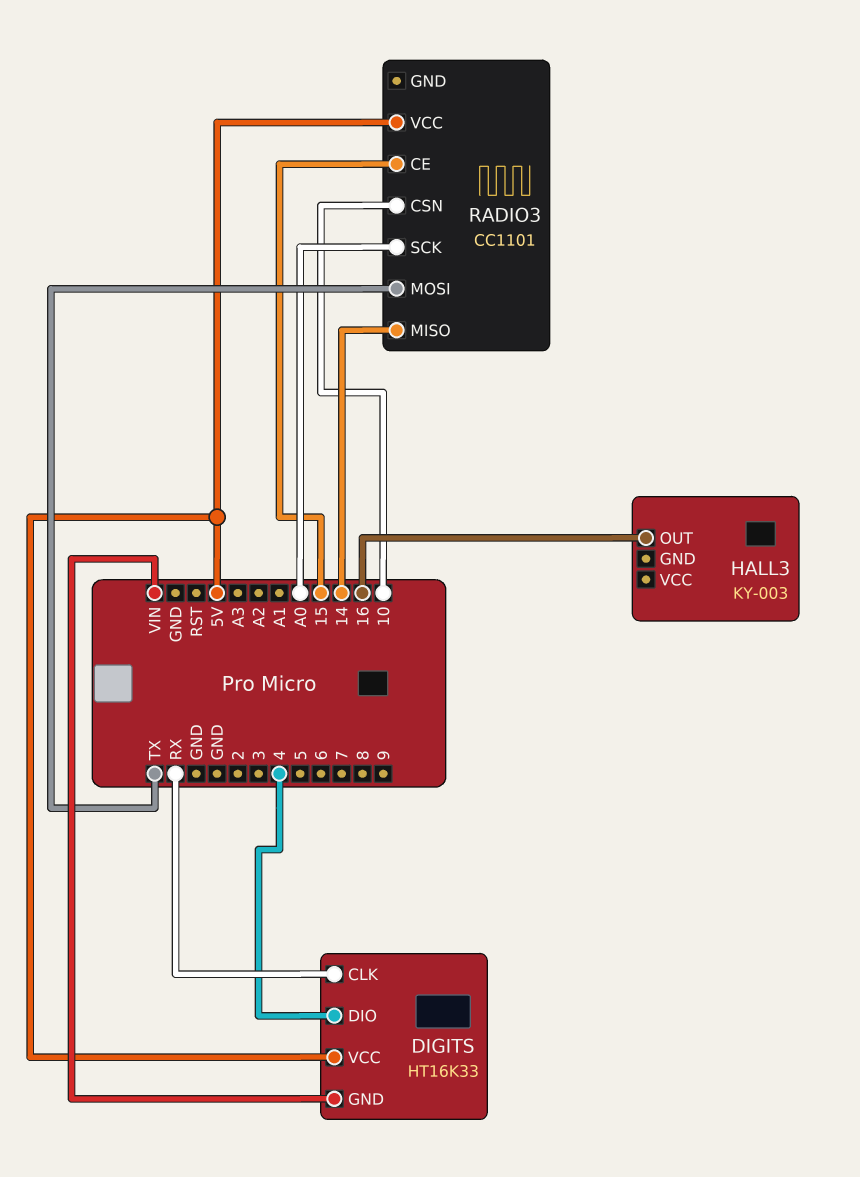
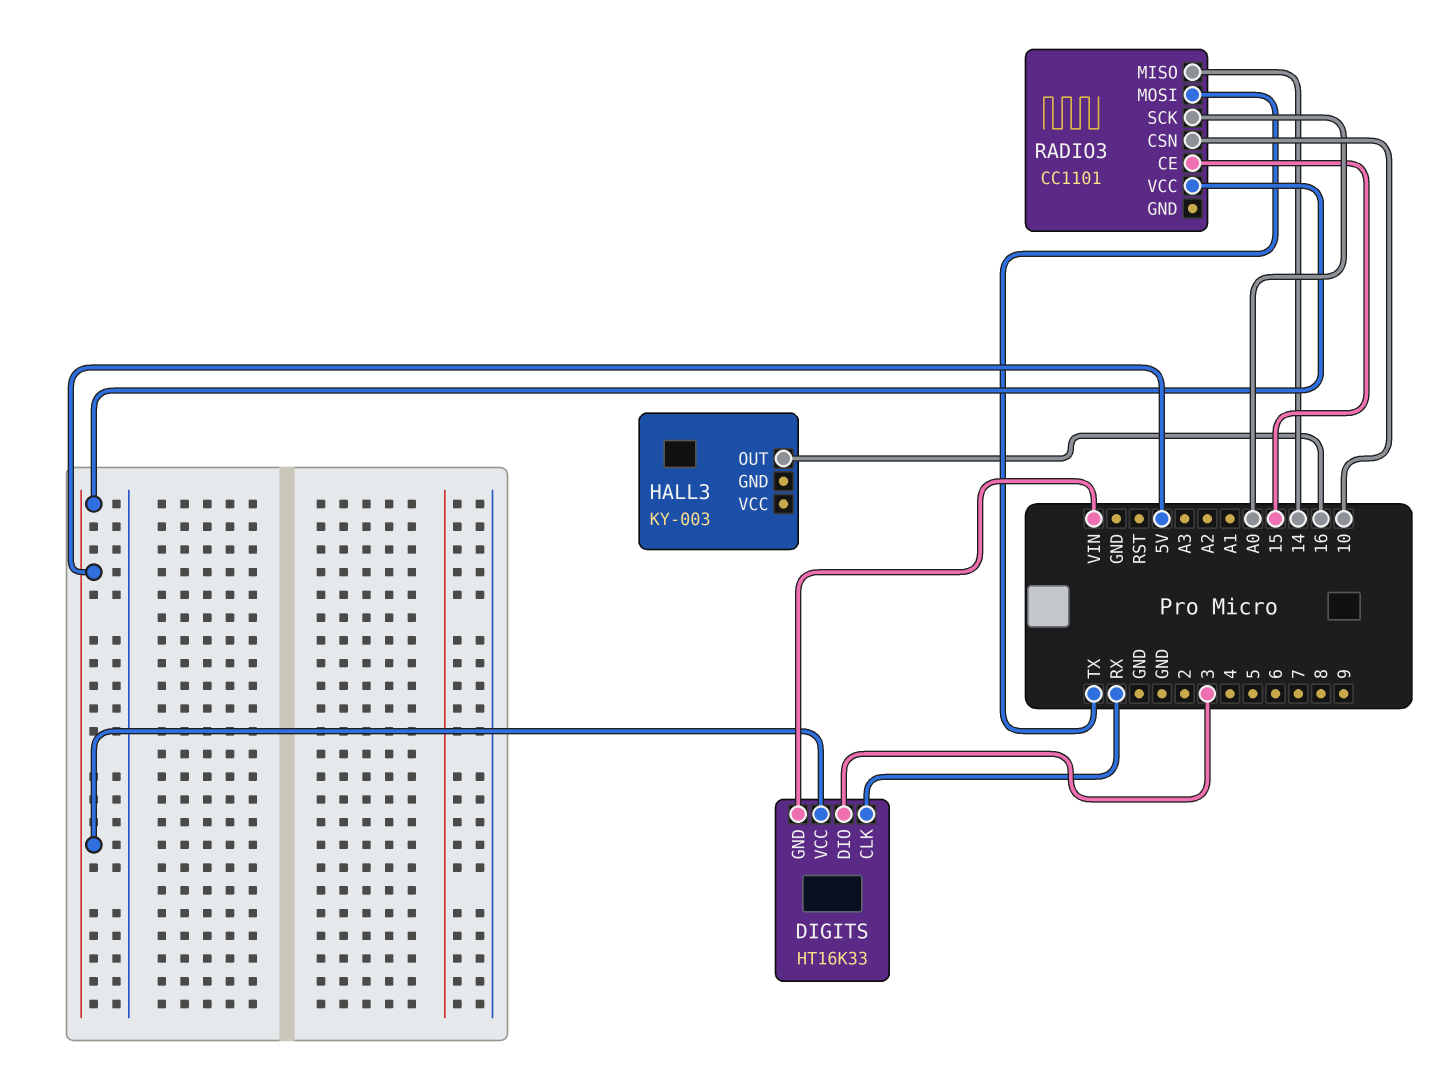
DIGITS pin DIO: 4 -> 3

